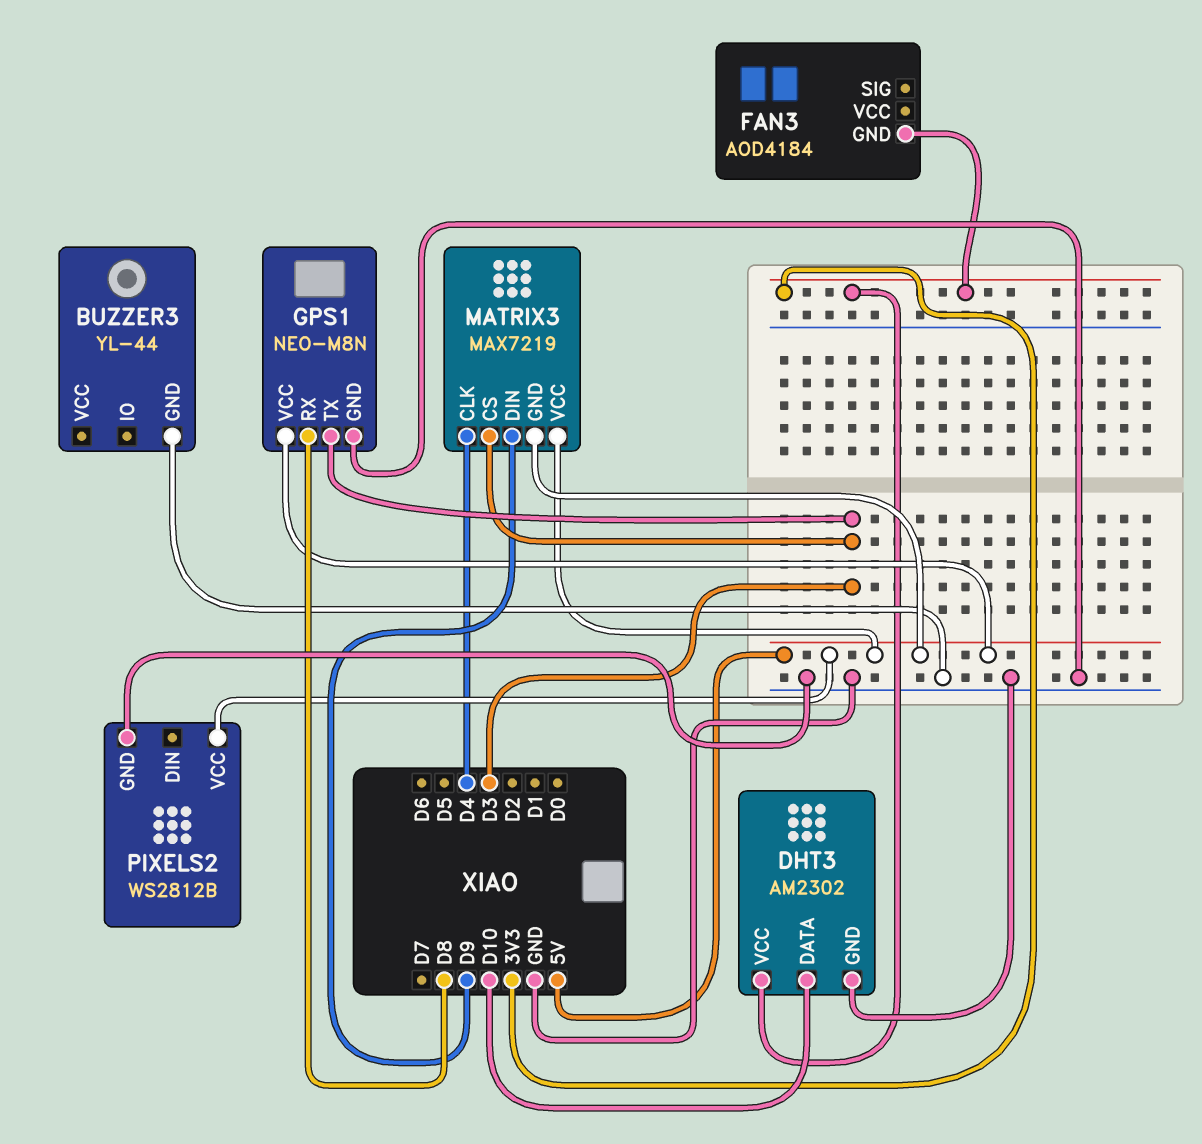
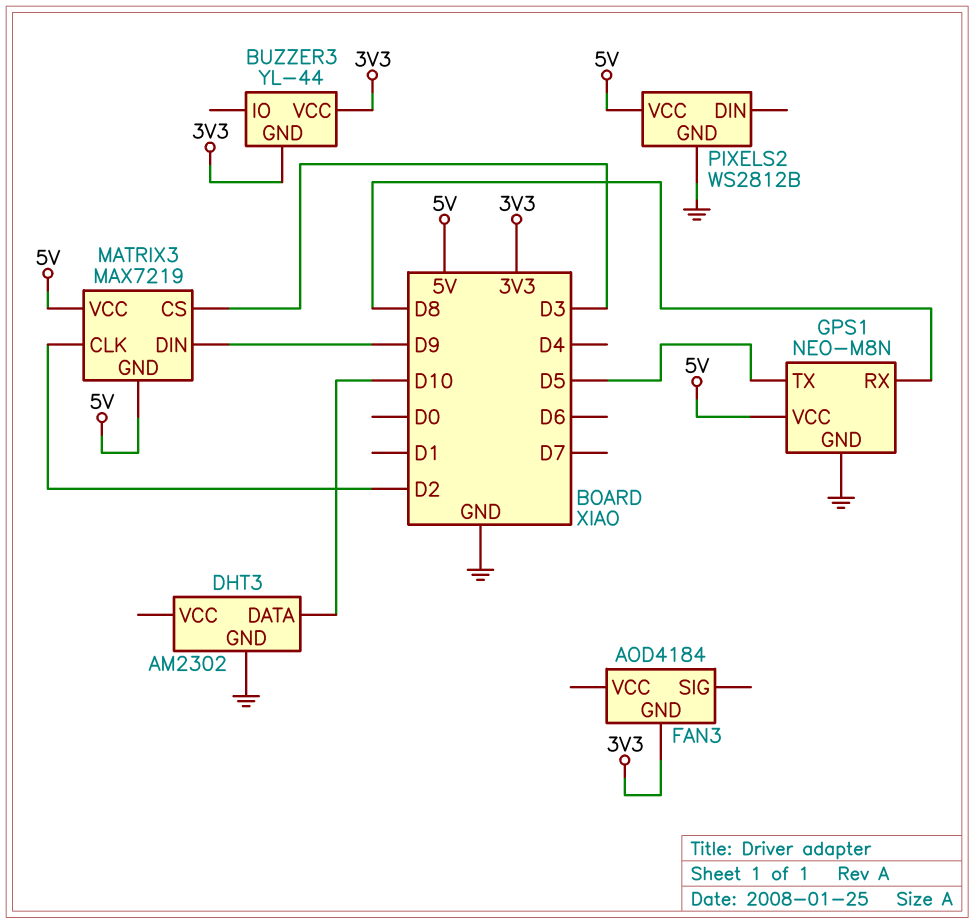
BUZZER3 pin GND: GND -> 3V3
BUZZER3 pin VCC: none -> 3V3
DHT3 pin VCC: 3V3 -> none
GPS1 pin TX: D3 -> D5
MATRIX3 pin CLK: D4 -> D2

